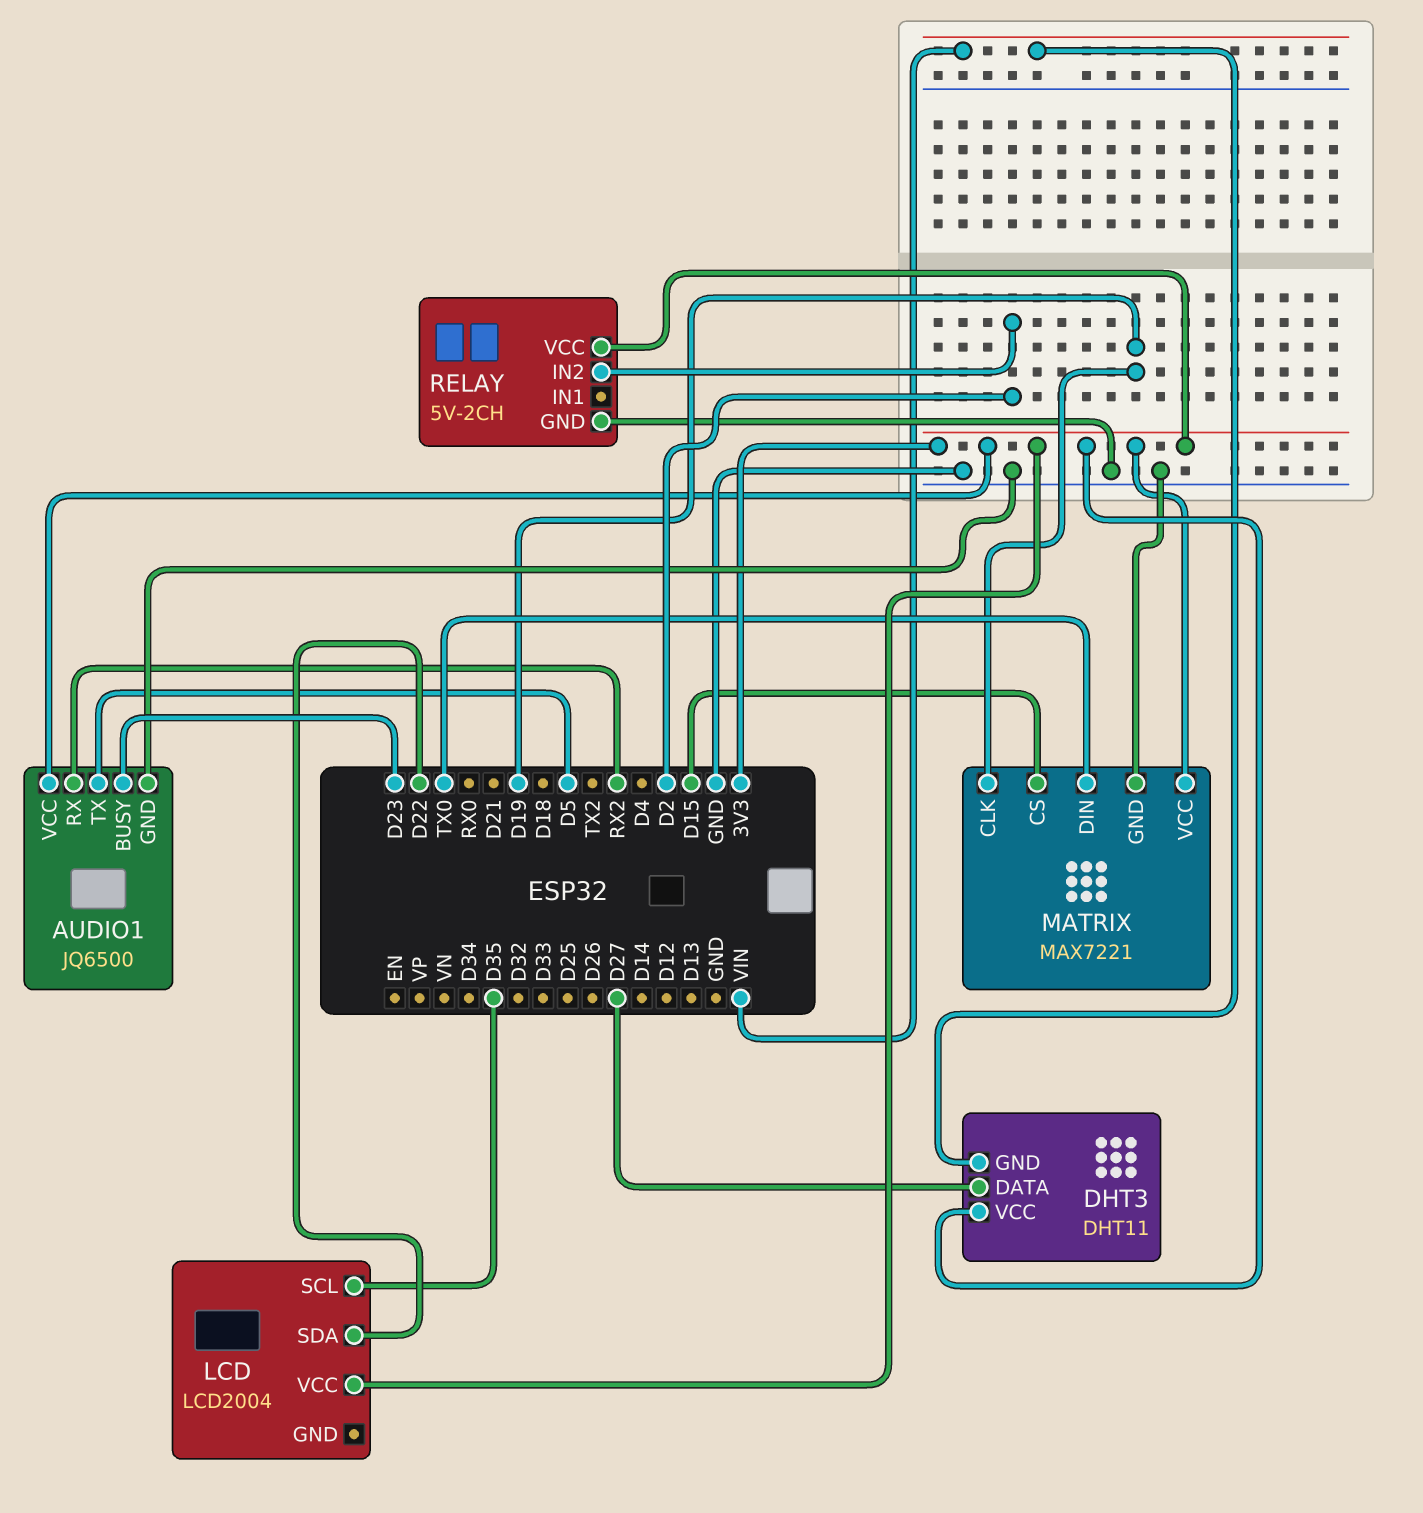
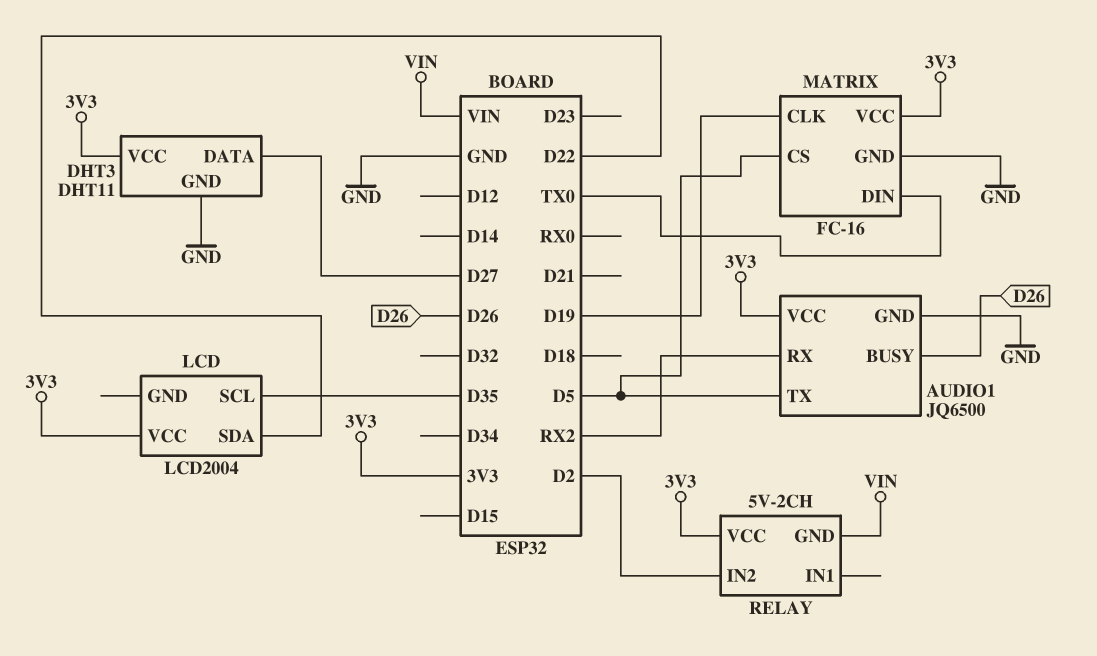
AUDIO1 pin BUSY: D23 -> D26
DHT3 pin GND: VIN -> GND
MATRIX: MAX7221 -> FC-16
MATRIX pin CS: D15 -> D5
RELAY pin GND: GND -> VIN

